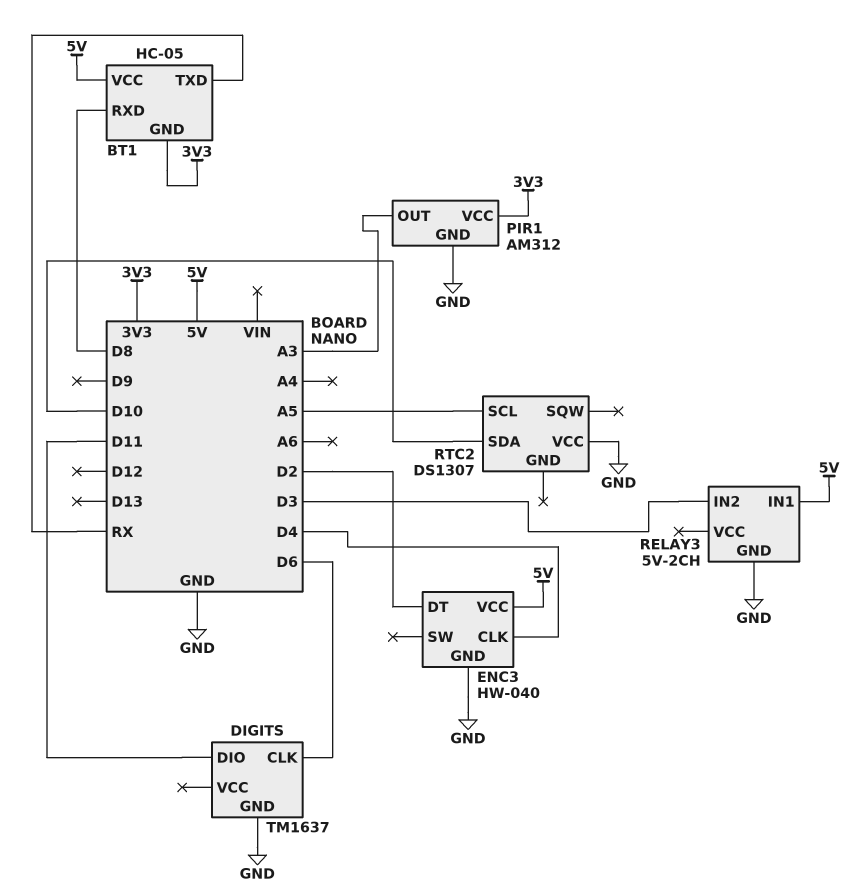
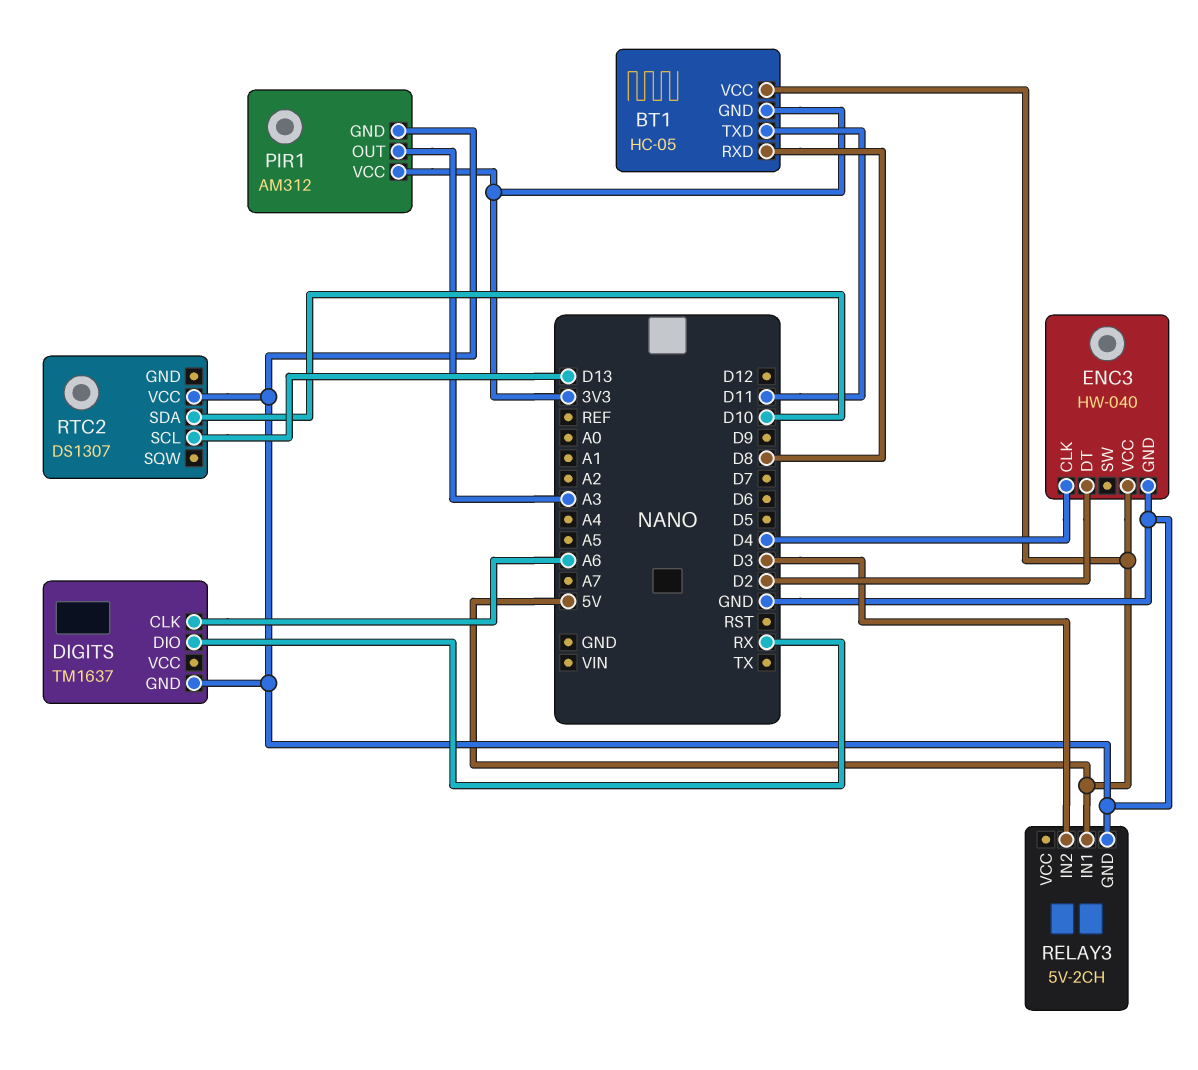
BT1 pin TXD: RX -> D11
DIGITS pin CLK: D6 -> A6
DIGITS pin DIO: D11 -> RX
RTC2 pin SCL: A5 -> D13

